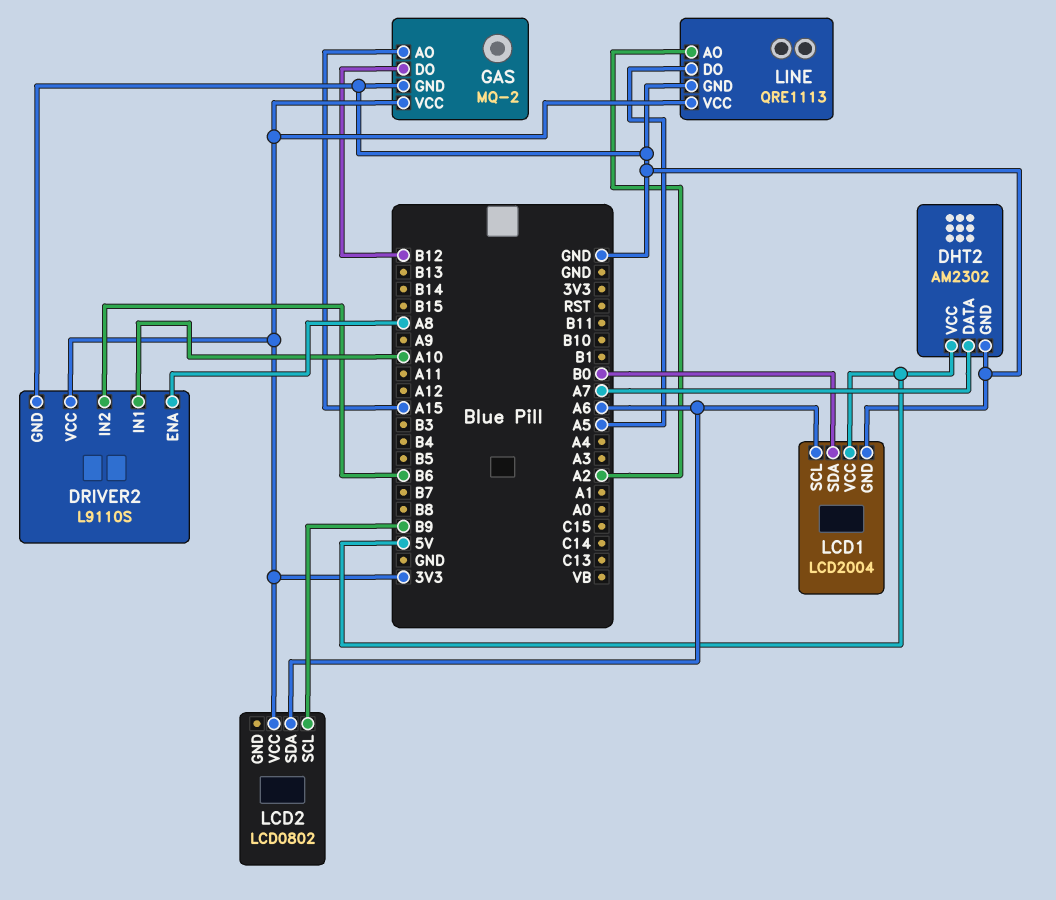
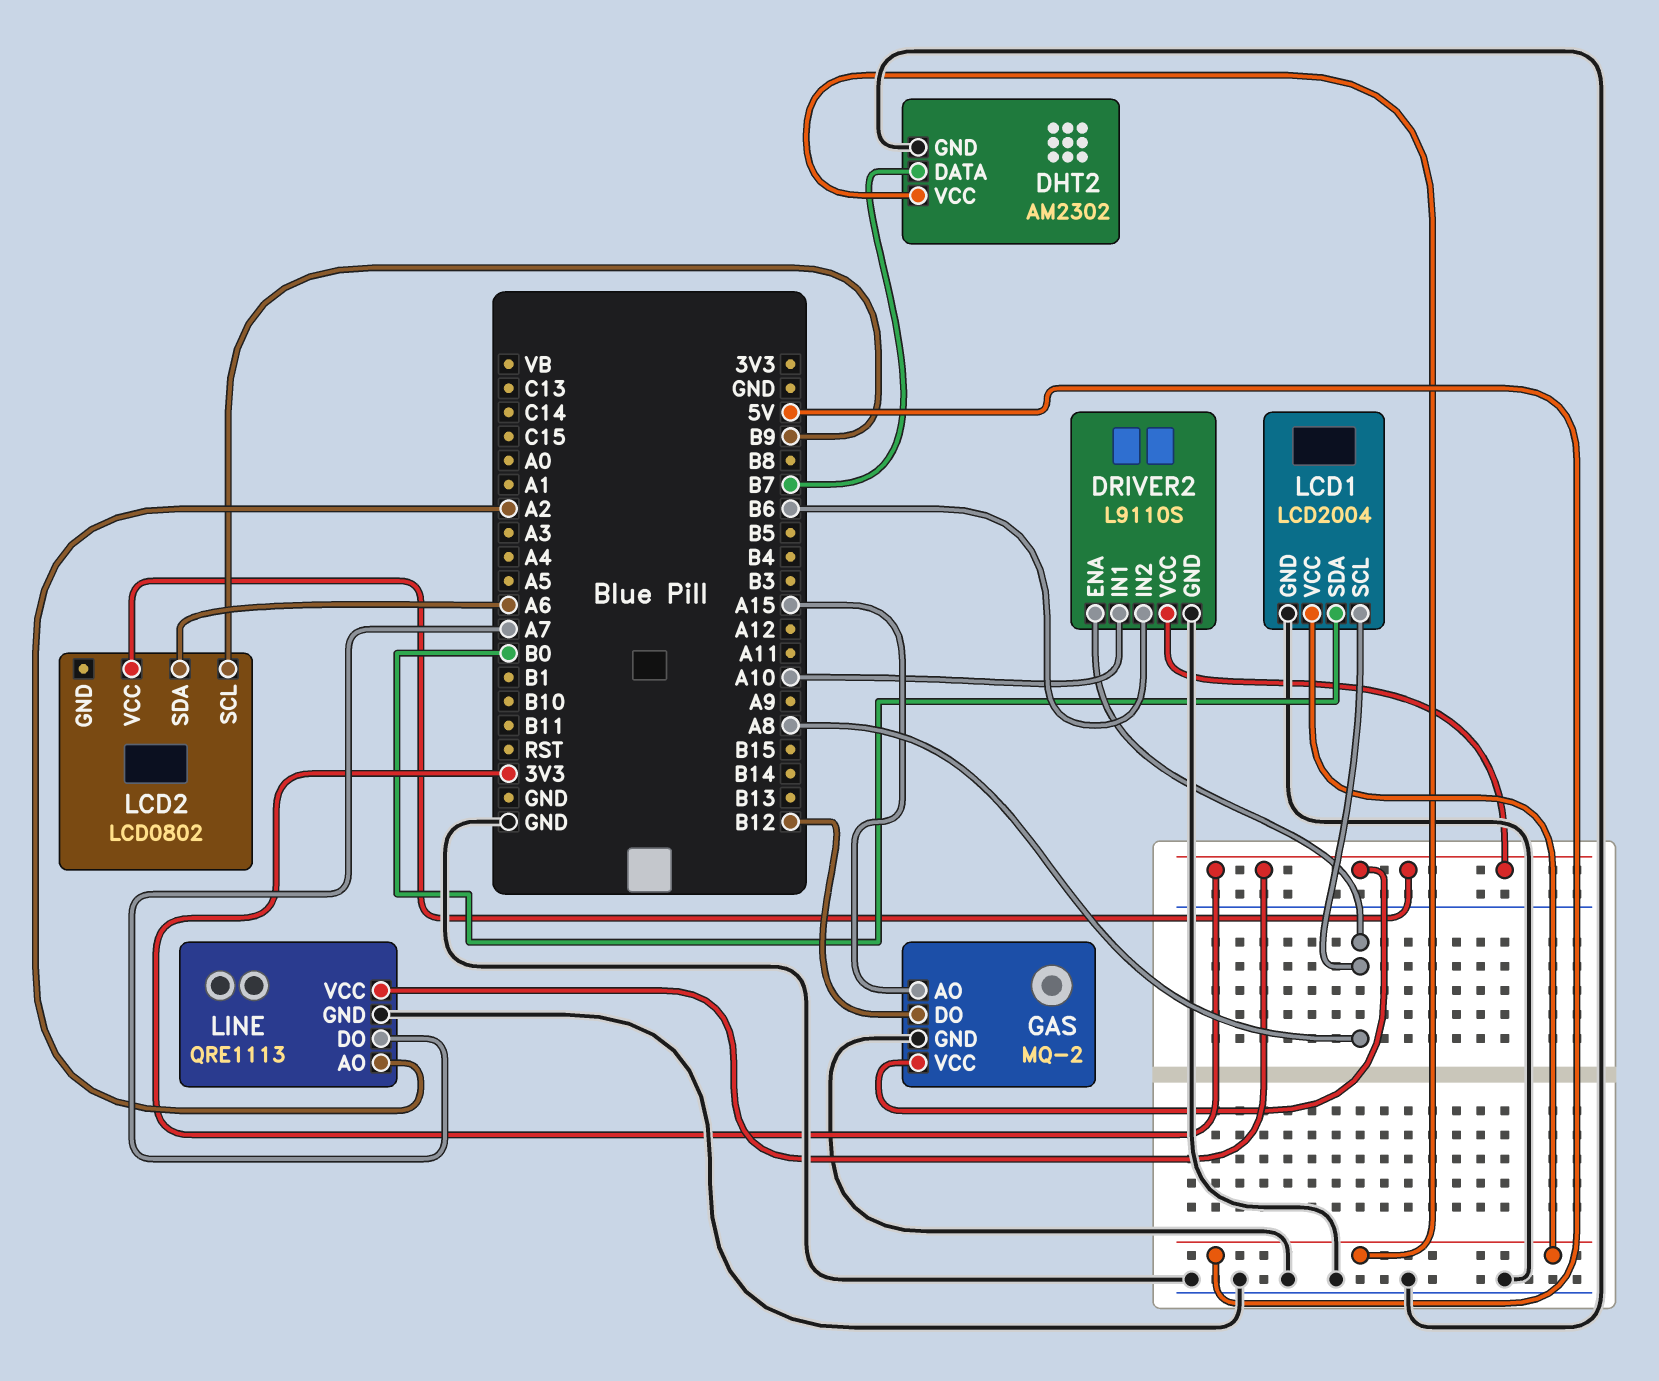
DHT2 pin DATA: A7 -> B7
LCD1 pin SCL: A6 -> A8
LINE pin DO: A5 -> A7

